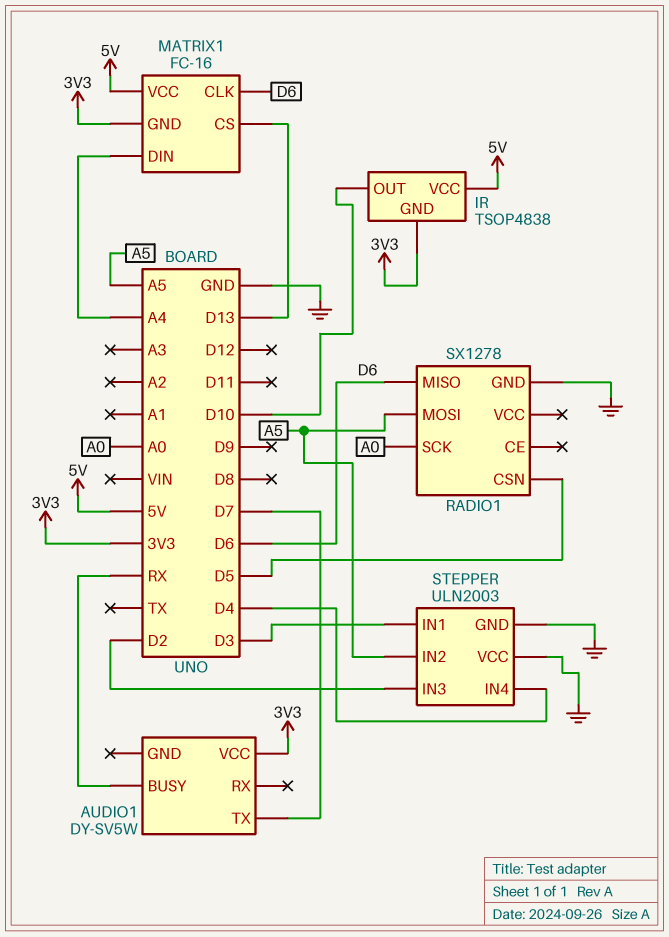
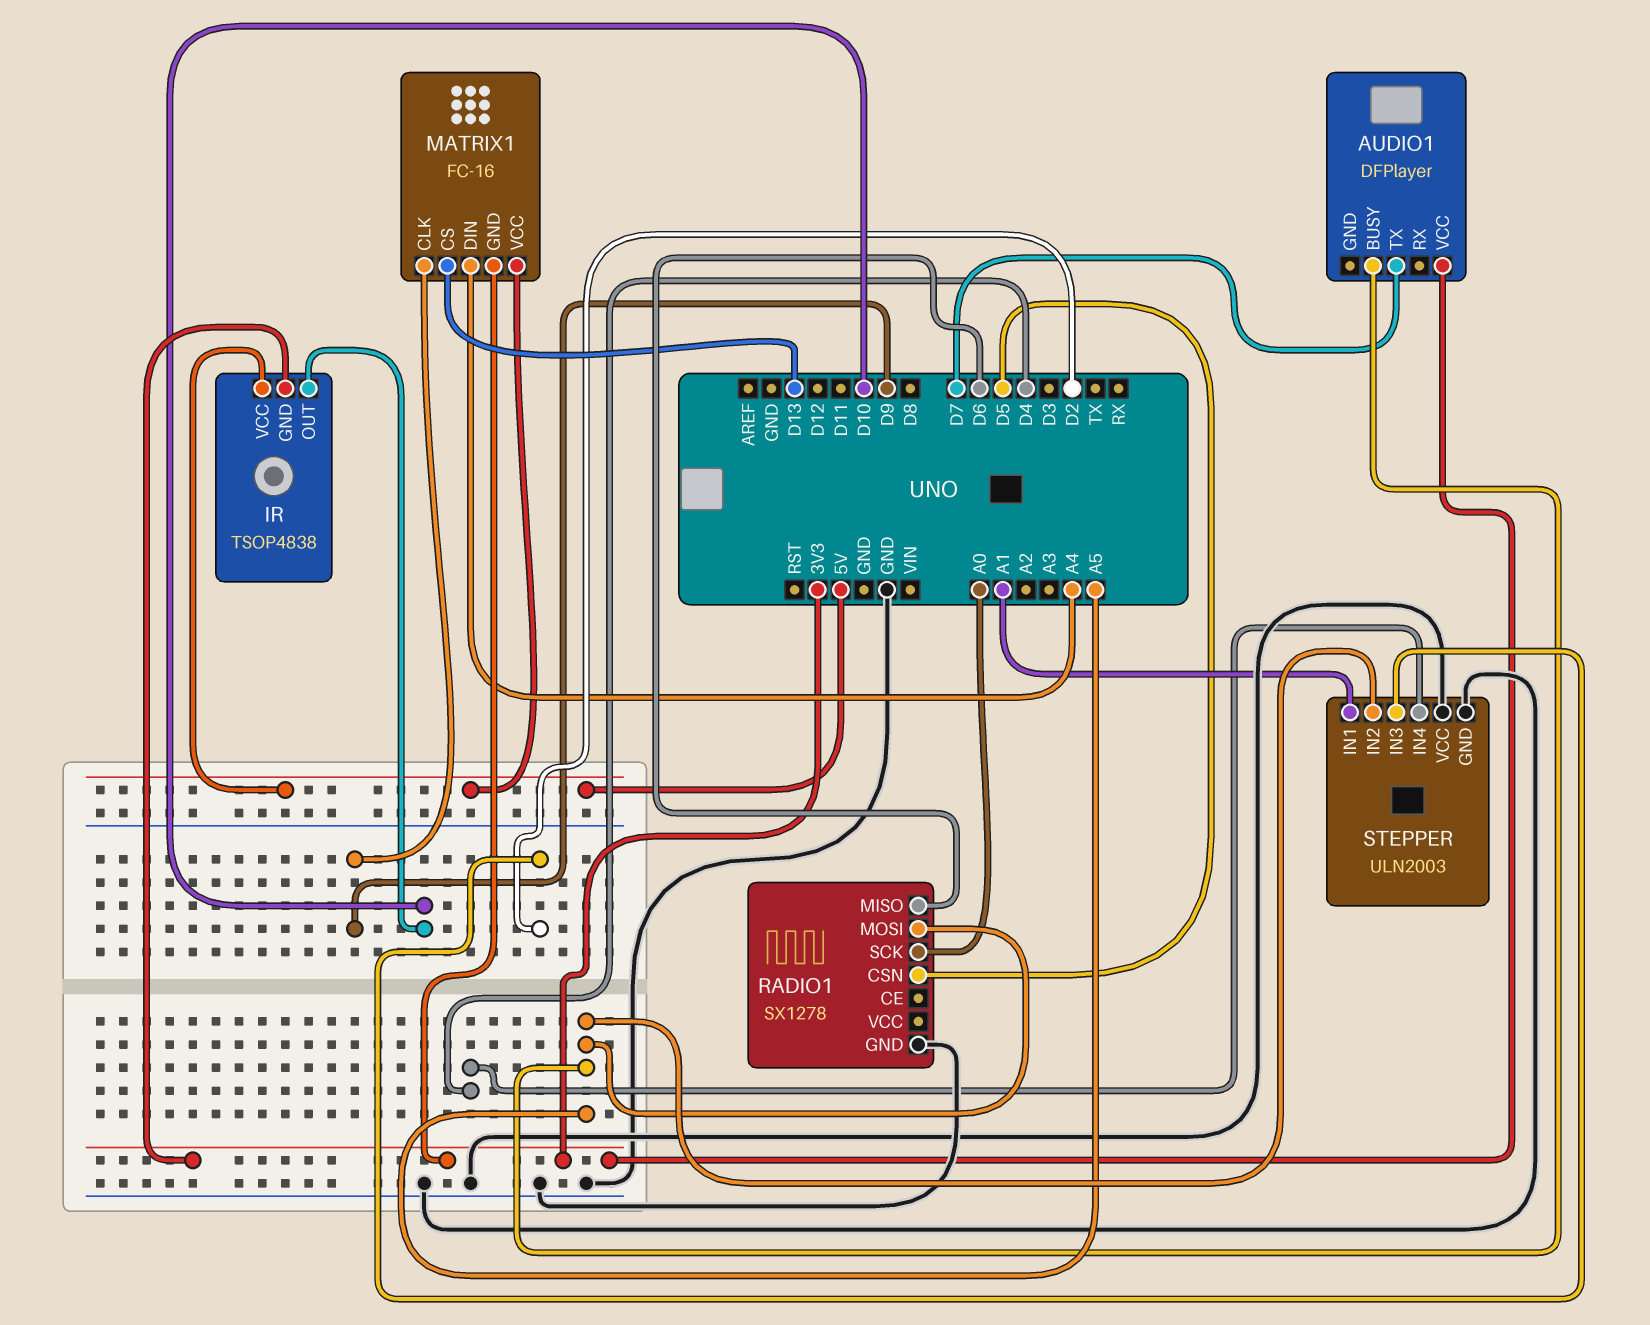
AUDIO1: DY-SV5W -> DFPlayer
AUDIO1 pin BUSY: RX -> A5
MATRIX1 pin CLK: D6 -> D9
STEPPER pin IN1: D3 -> A1

